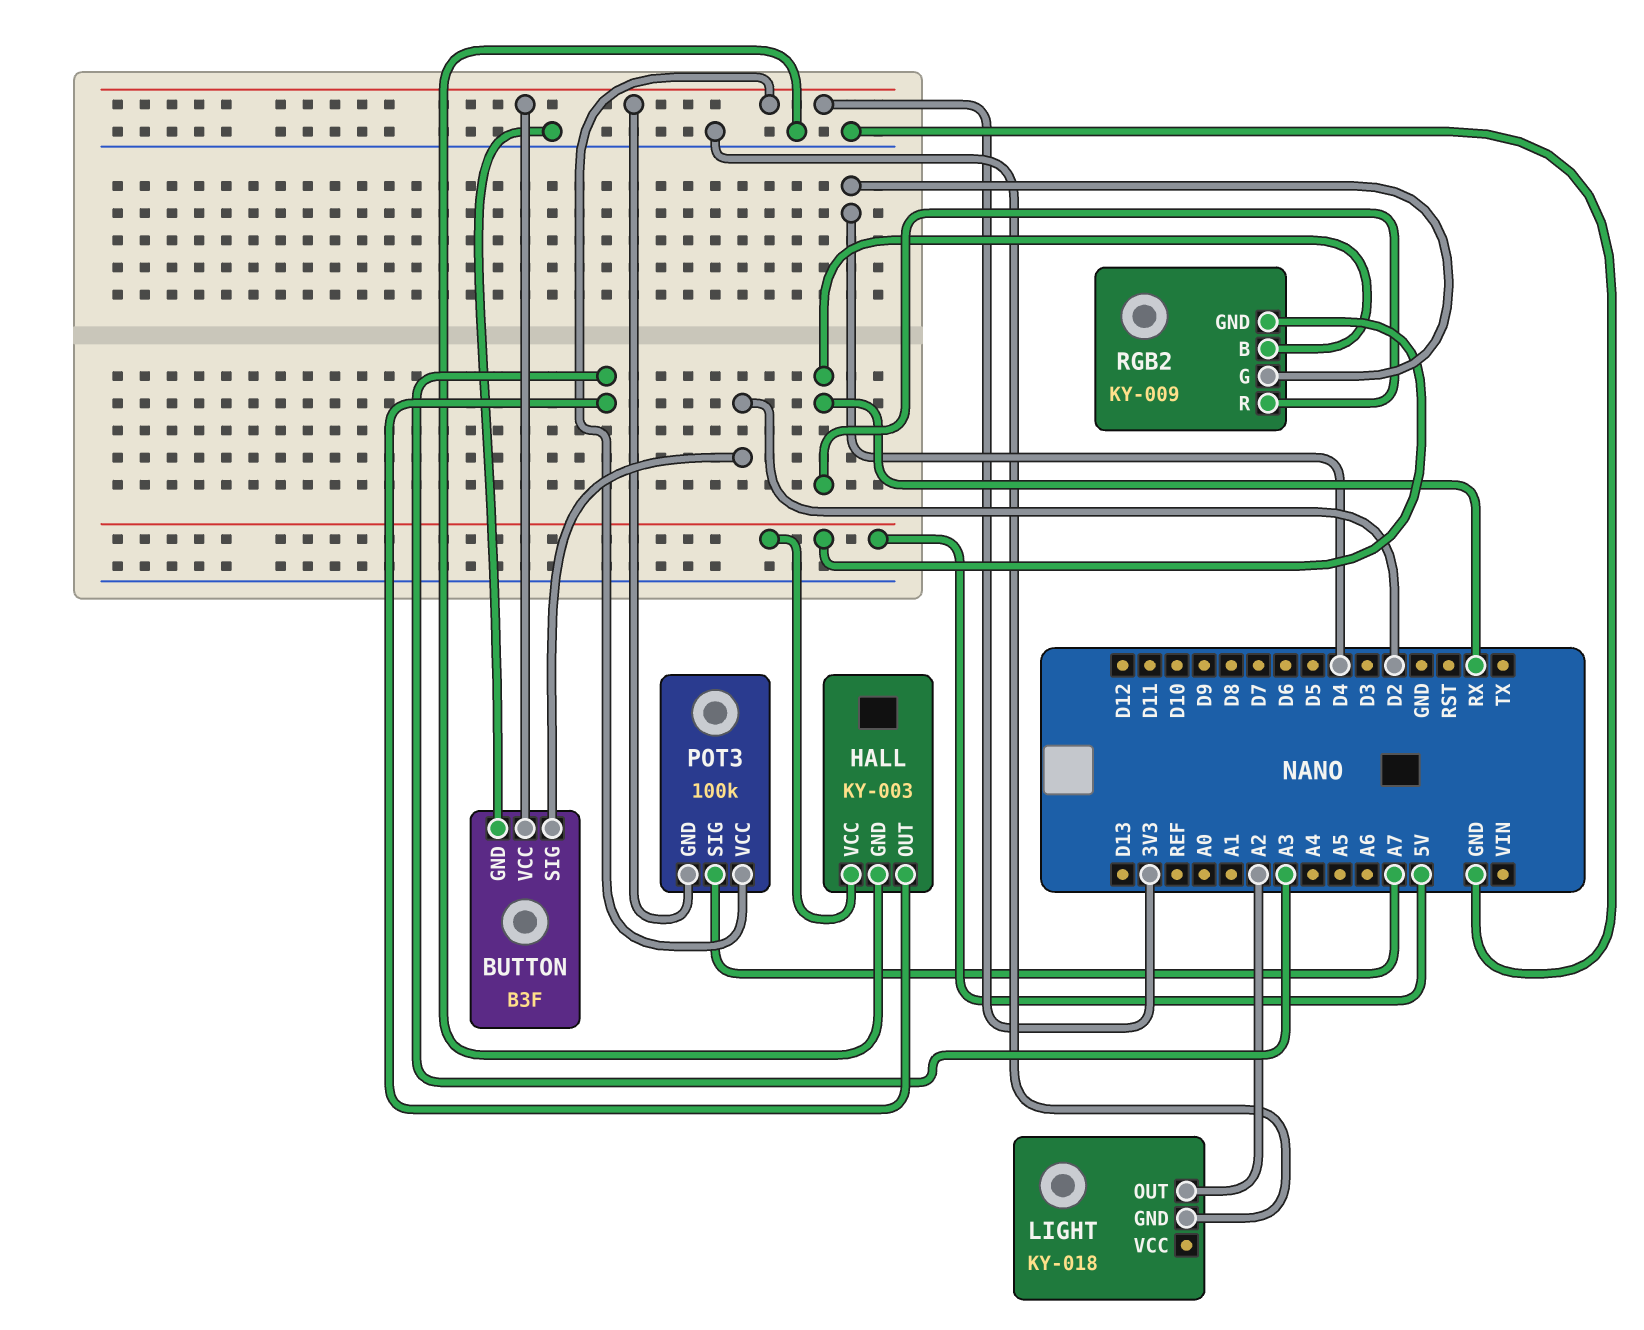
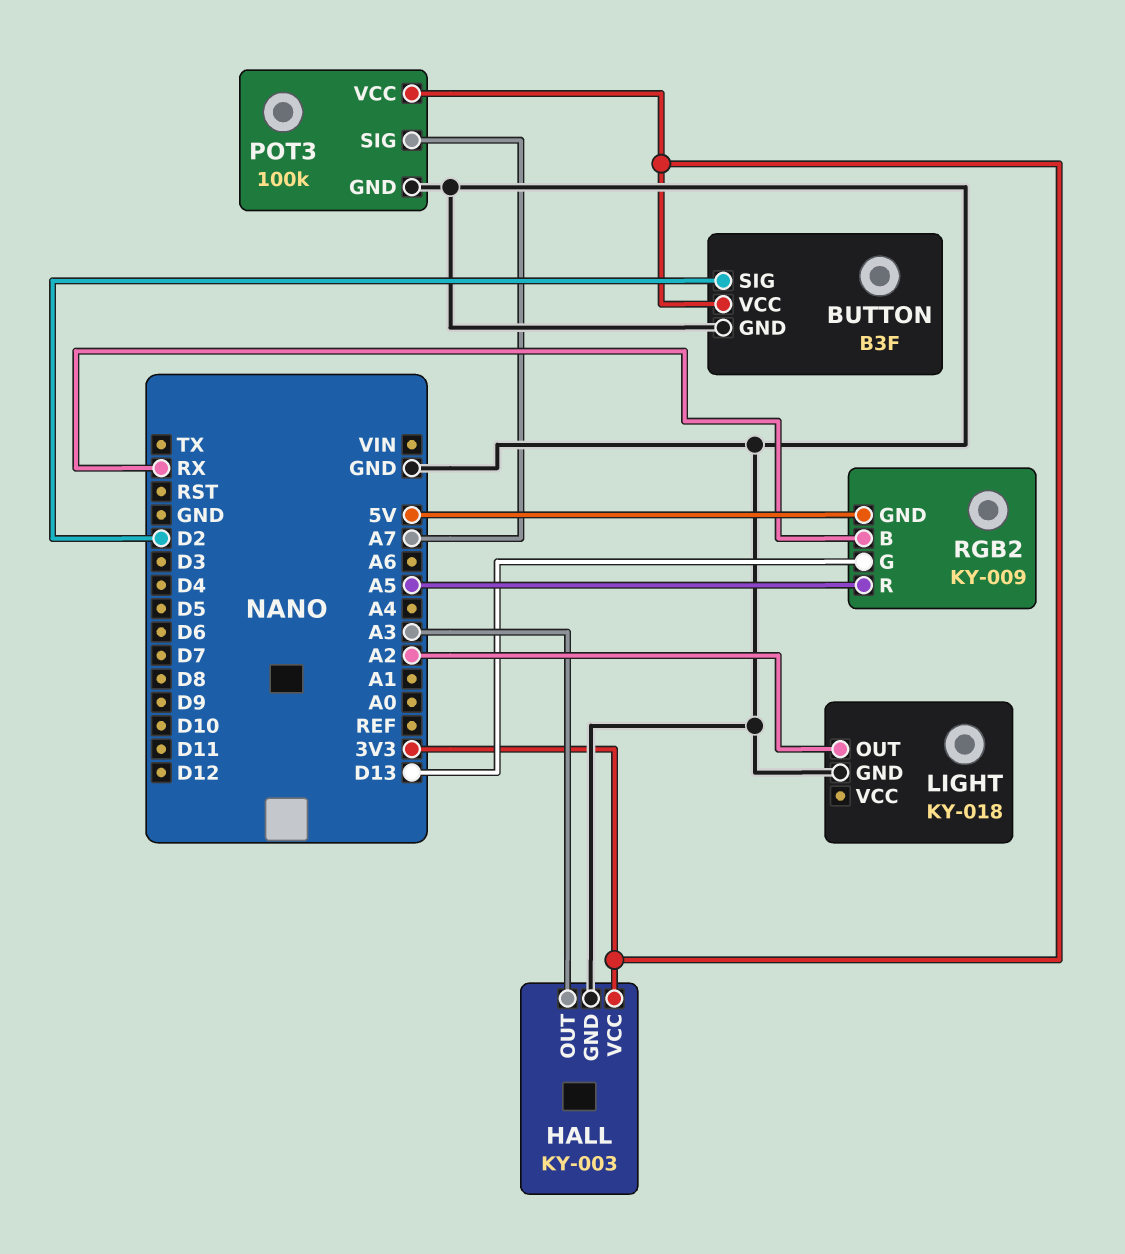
HALL pin VCC: 5V -> 3V3
POT3 pin GND: 3V3 -> GND
RGB2 pin G: D4 -> D13
RGB2 pin R: RX -> A5

